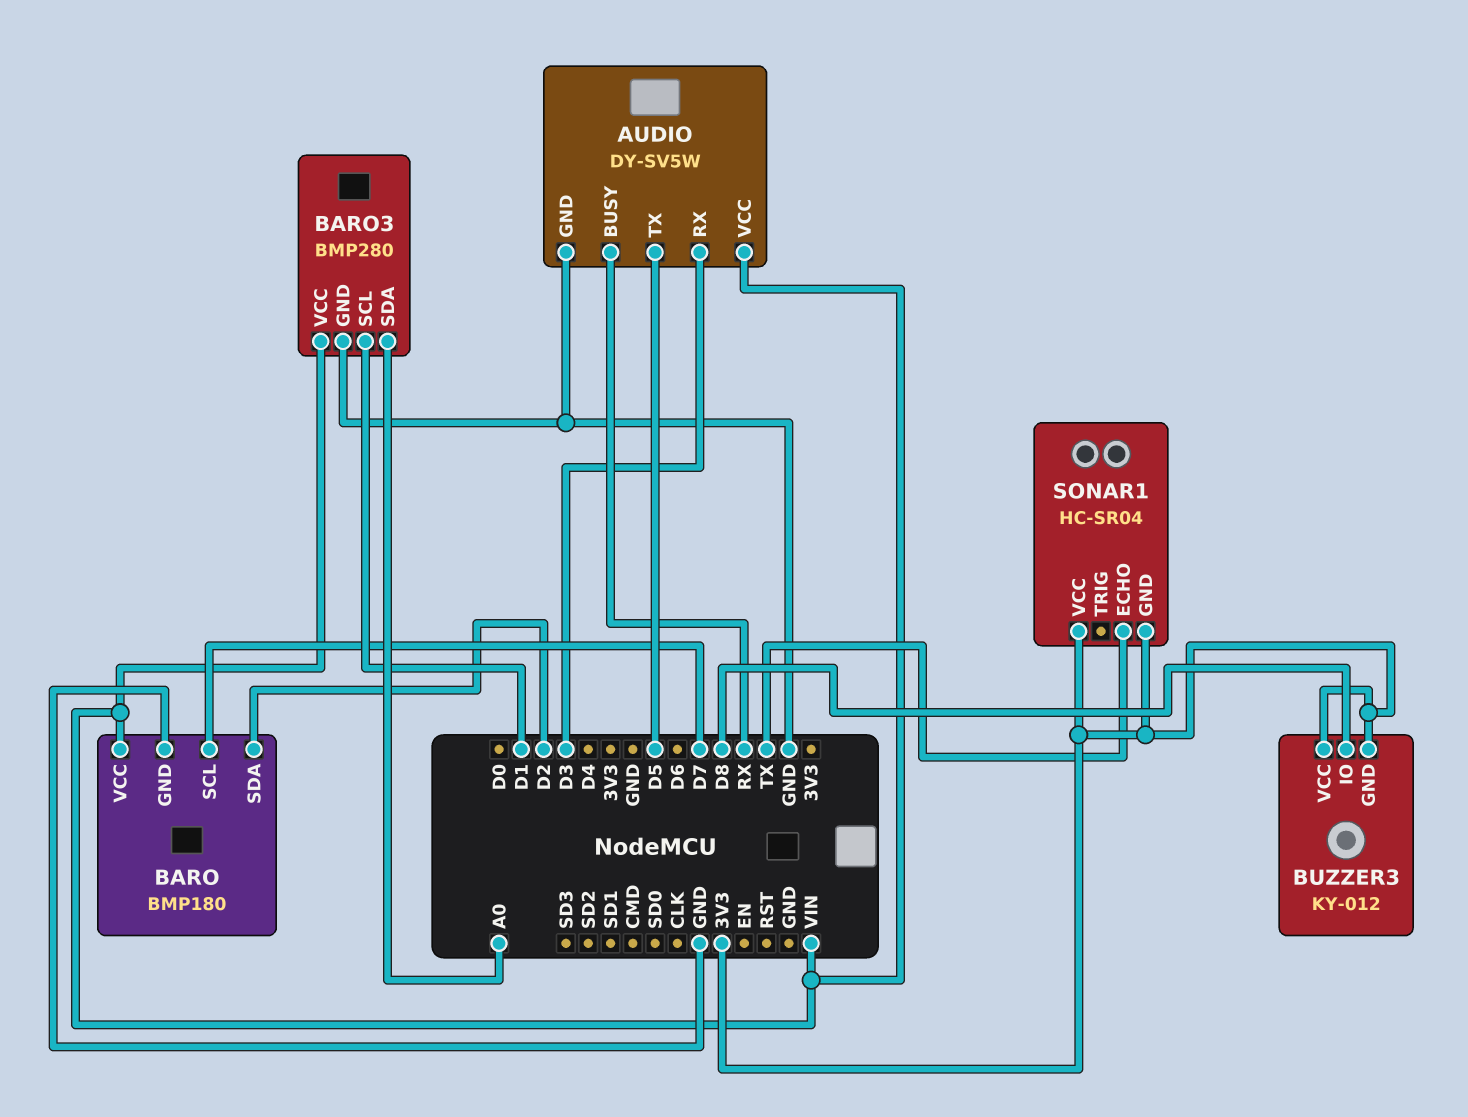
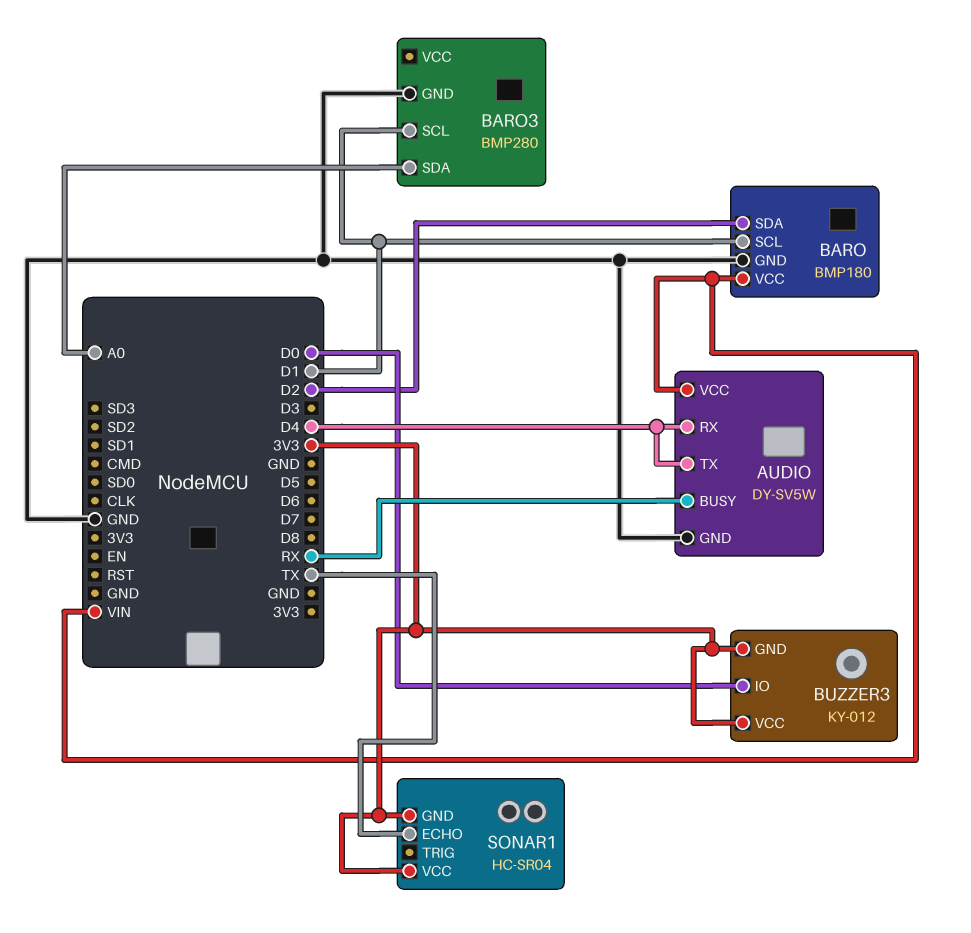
AUDIO pin RX: D3 -> D4
AUDIO pin TX: D5 -> D4
BARO pin SCL: D7 -> D1
BARO3 pin VCC: VIN -> none
BUZZER3 pin IO: D8 -> D0

